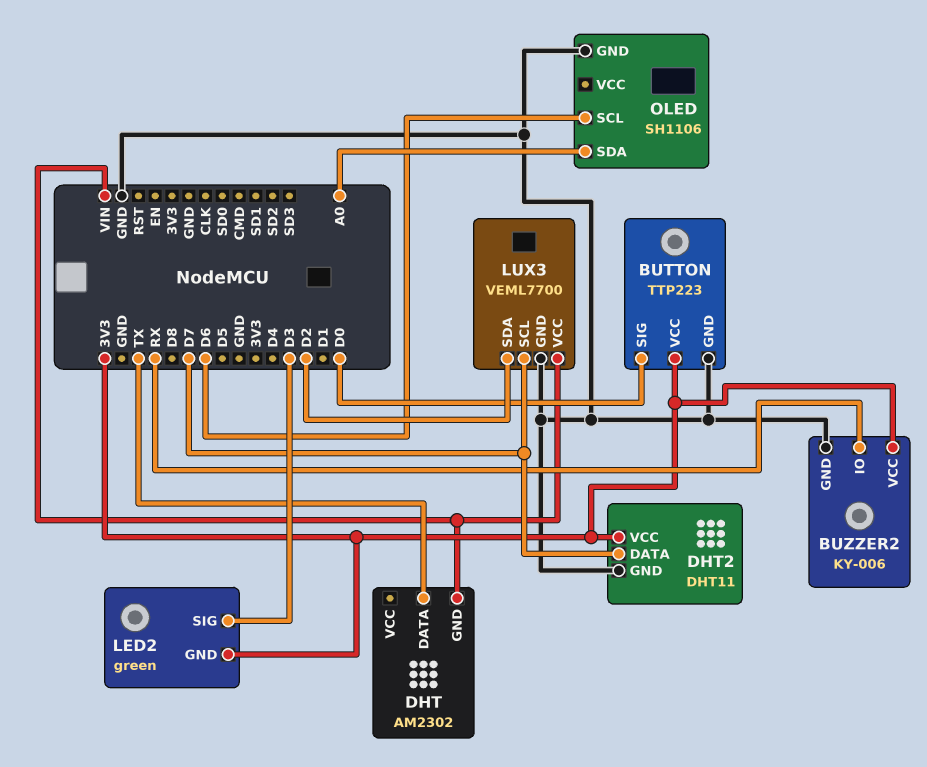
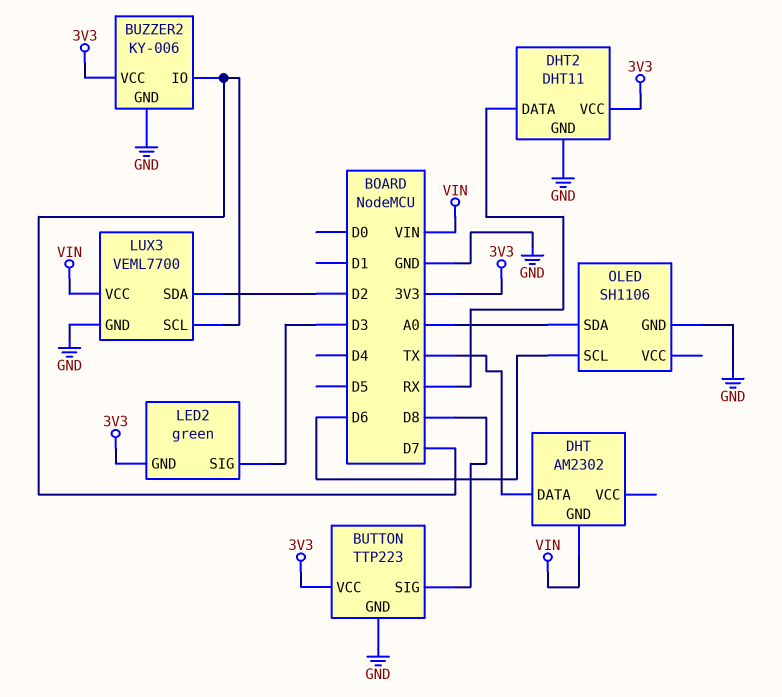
BUTTON pin SIG: D0 -> D8
BUZZER2 pin IO: RX -> D7
DHT2 pin DATA: D7 -> RX

